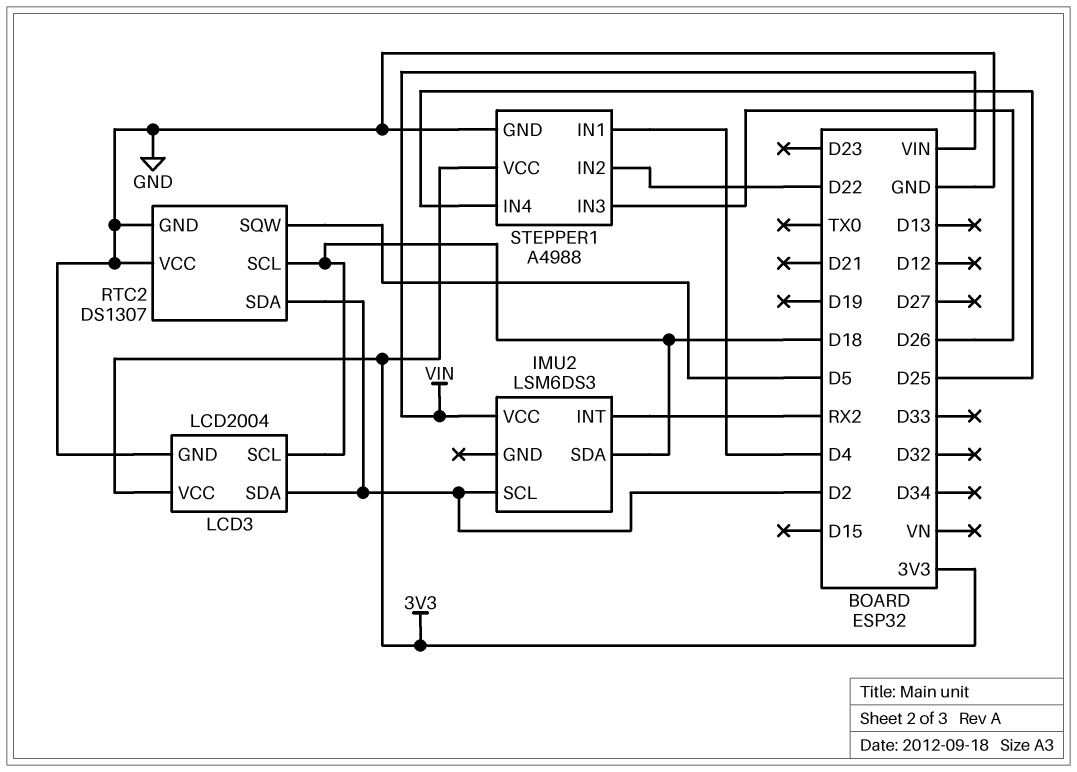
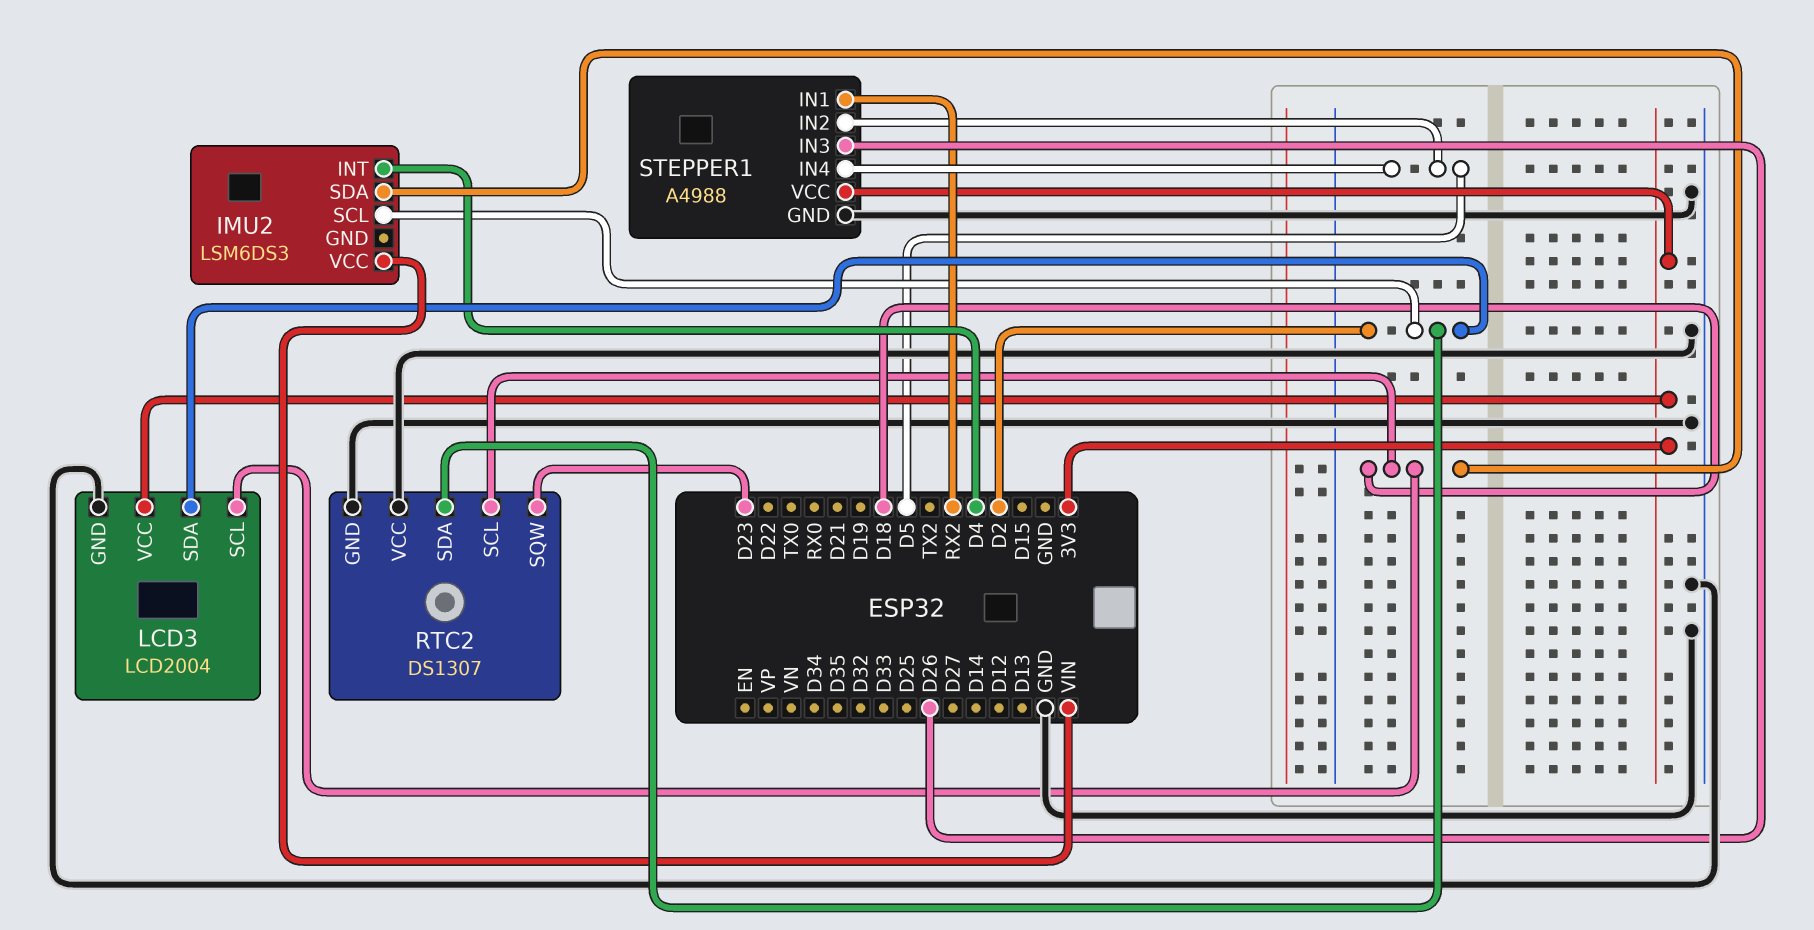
IMU2 pin INT: RX2 -> D4
RTC2 pin SQW: D5 -> D23
STEPPER1 pin IN1: D4 -> RX2
STEPPER1 pin IN2: D22 -> D5
STEPPER1 pin IN4: D25 -> D5

